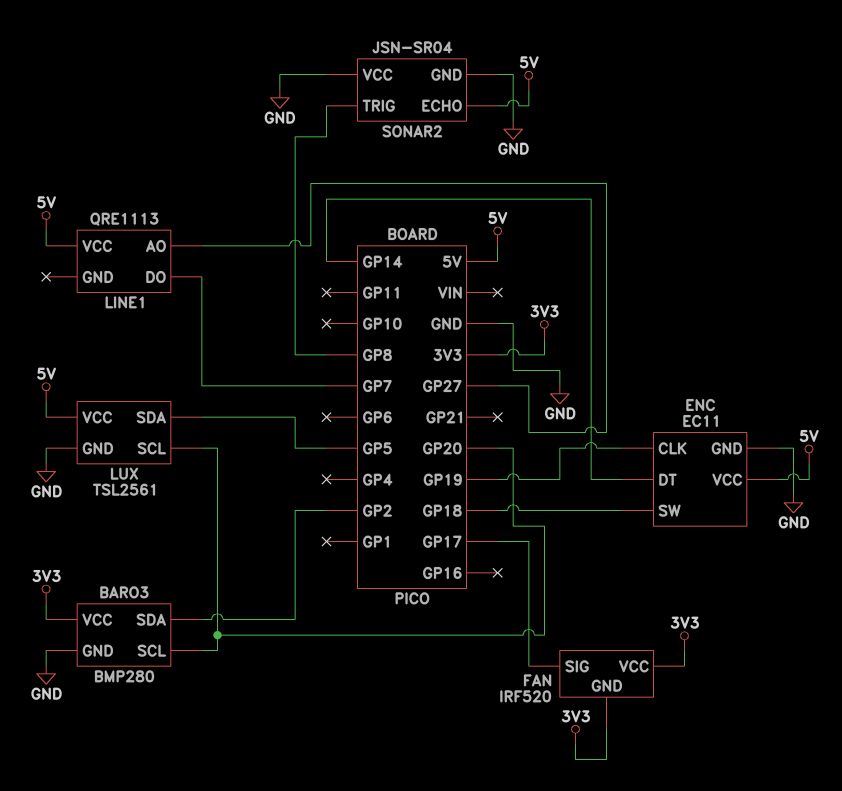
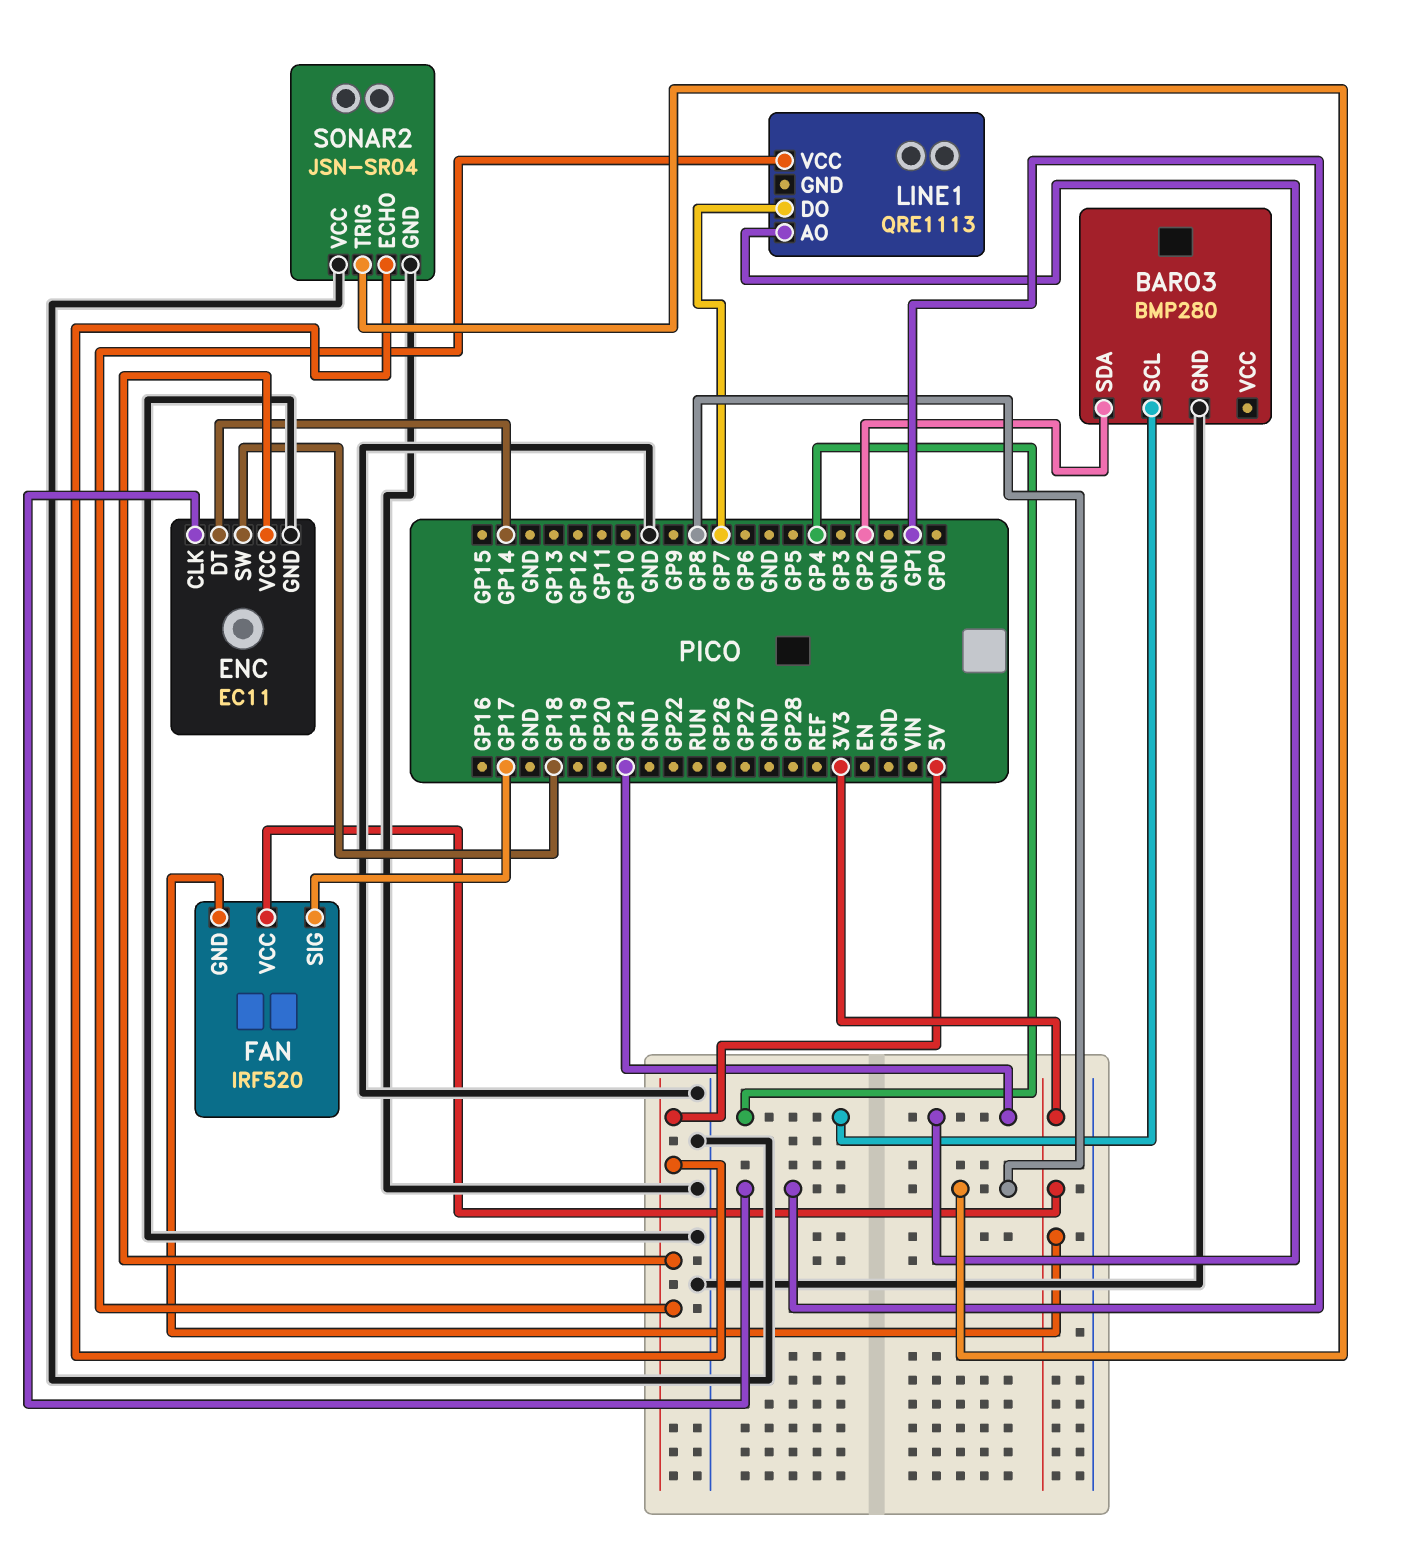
BARO3 pin SCL: GP20 -> GP4
BARO3 pin VCC: 3V3 -> none
ENC pin CLK: GP19 -> GP1
LINE1 pin AO: GP27 -> GP21
LUX: TSL2561 -> none
LUX pin GND: GND -> none
LUX pin SCL: GP20 -> none
LUX pin SDA: GP5 -> none
LUX pin VCC: 5V -> none

